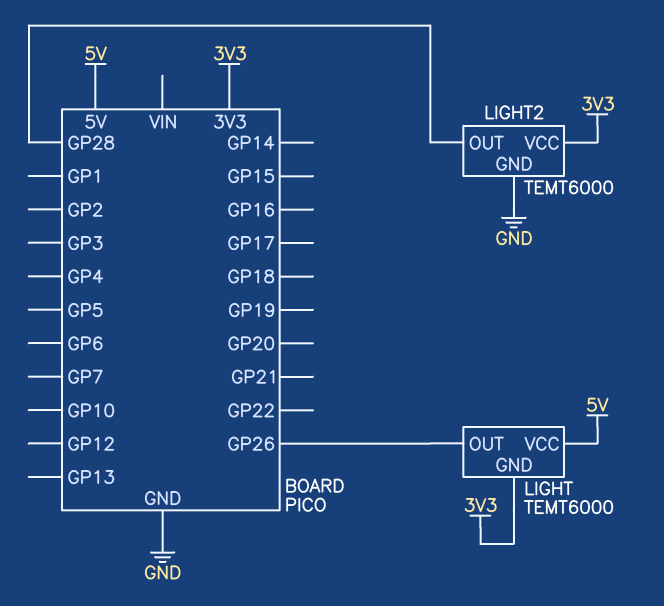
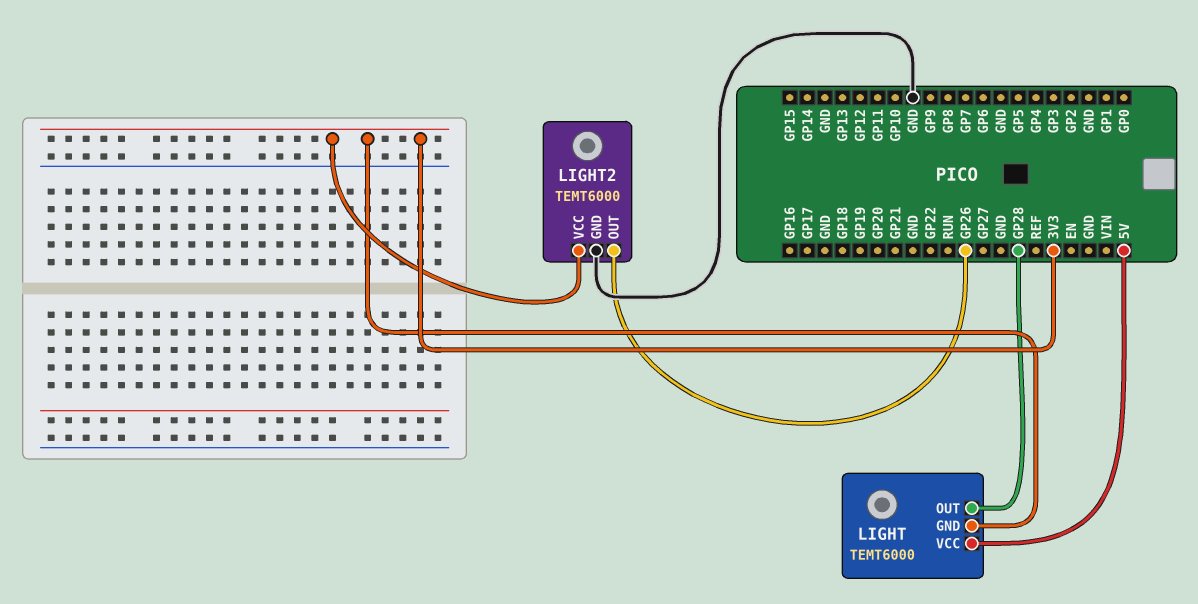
LIGHT pin OUT: GP26 -> GP28
LIGHT2 pin OUT: GP28 -> GP26

